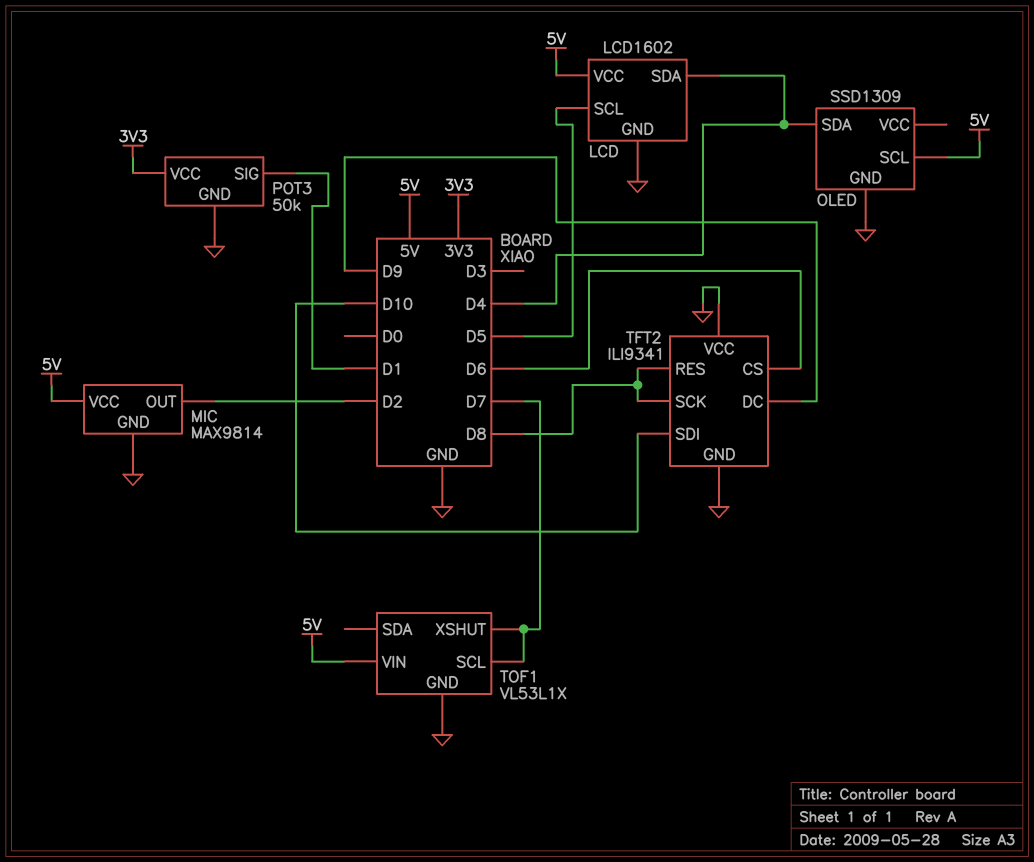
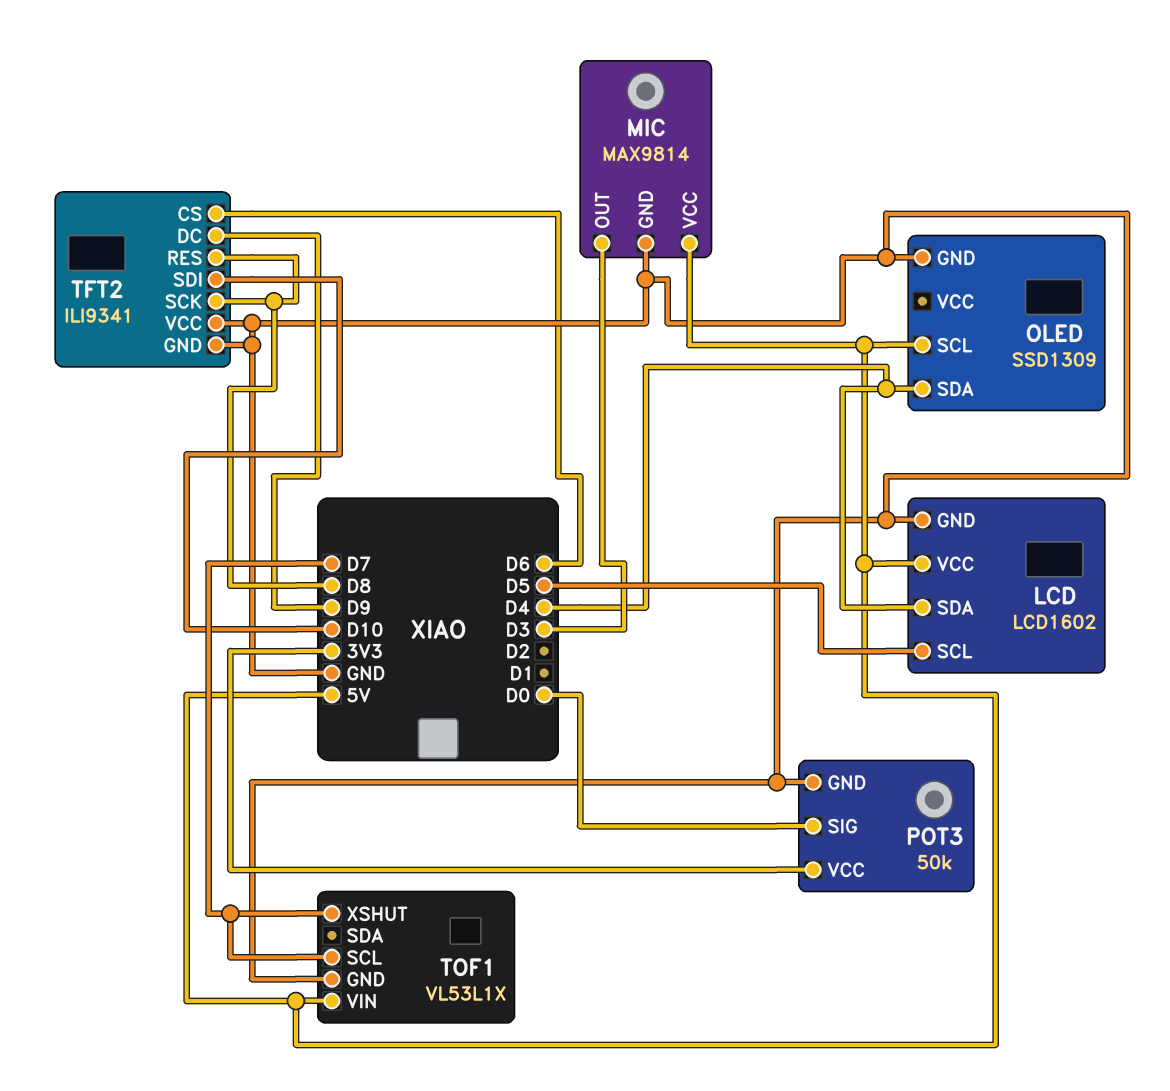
MIC pin OUT: D2 -> D3
POT3 pin SIG: D1 -> D0

